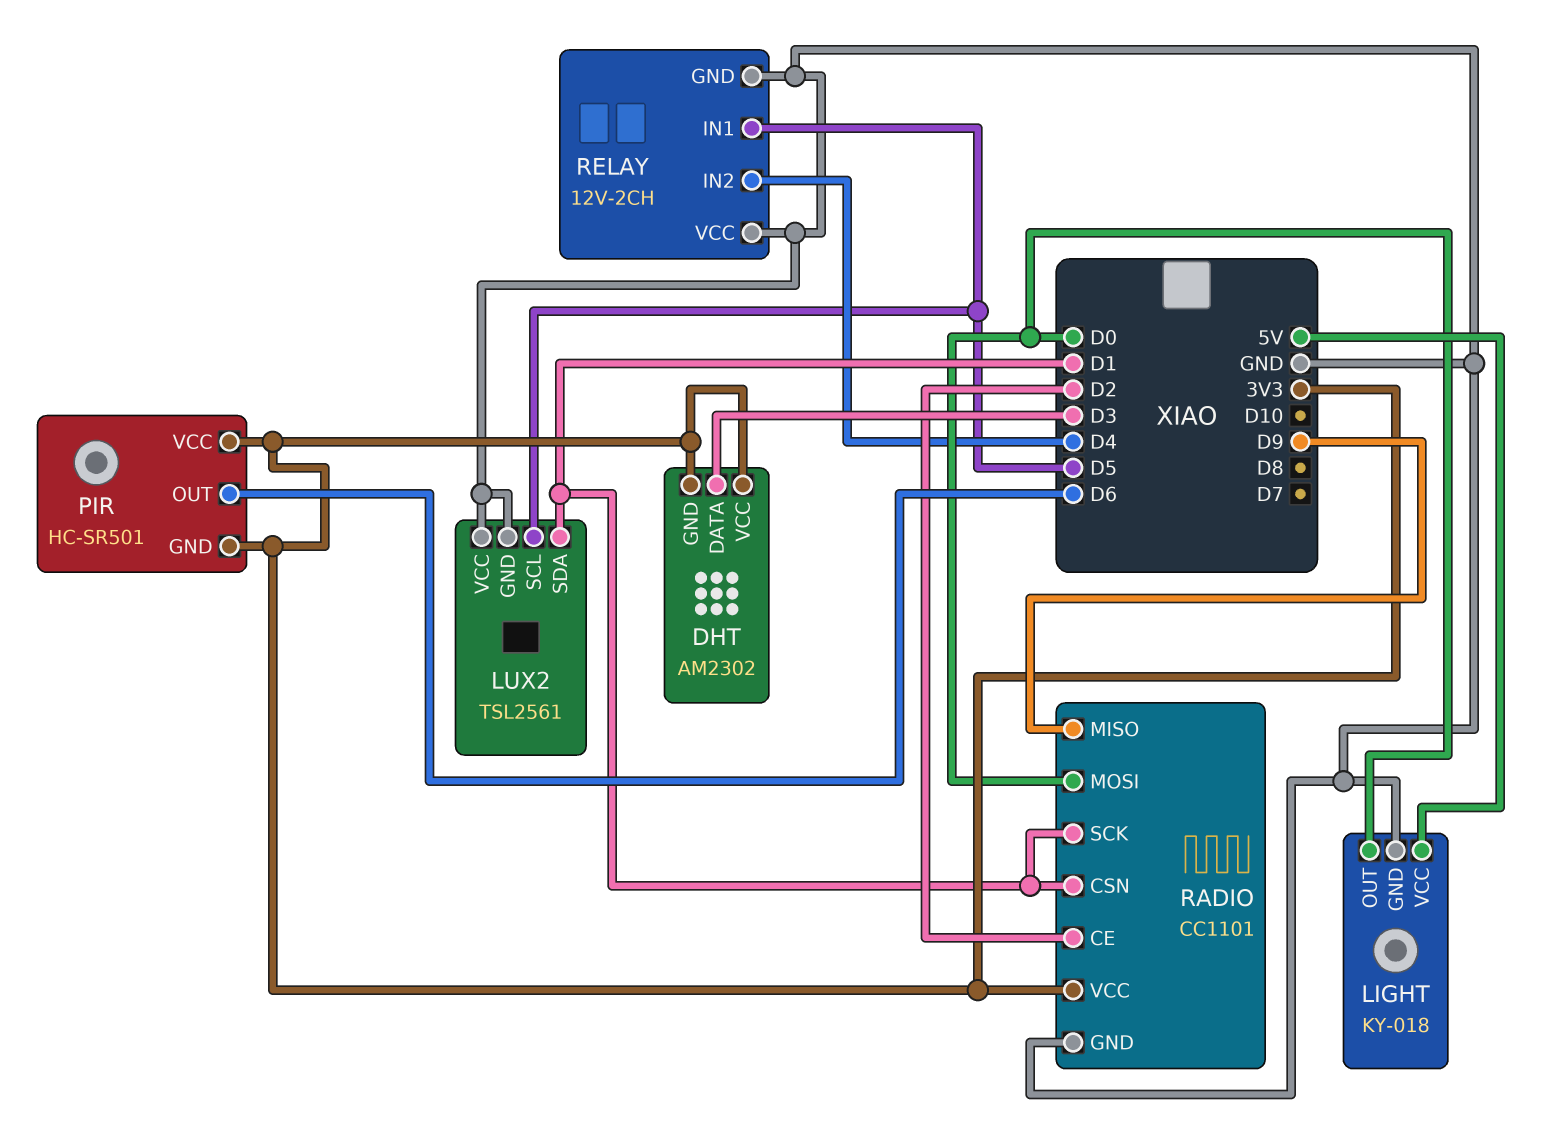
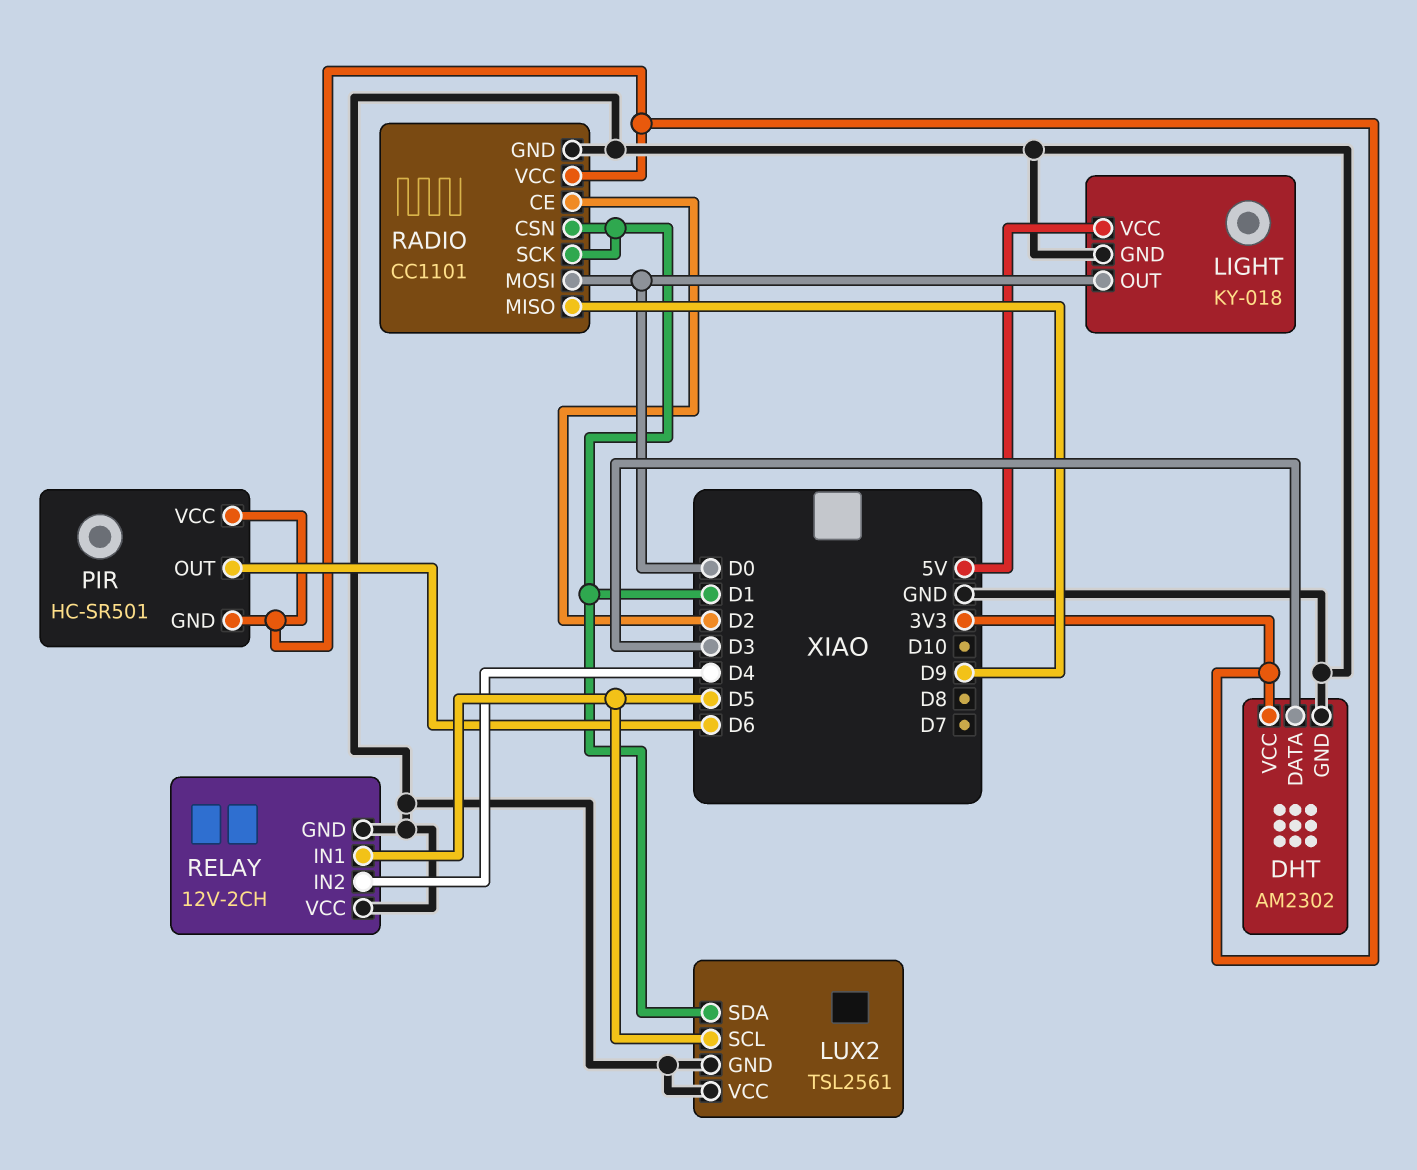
DHT pin GND: 3V3 -> GND

